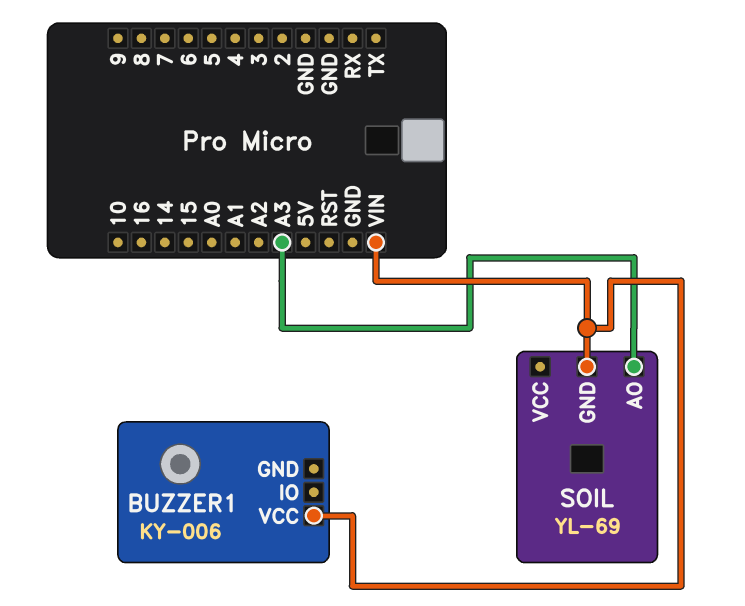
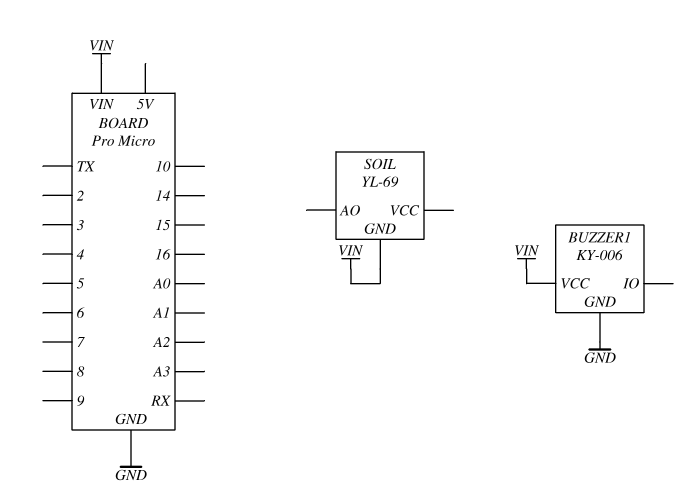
BUZZER1 pin GND: none -> GND
SOIL pin AO: A3 -> none

